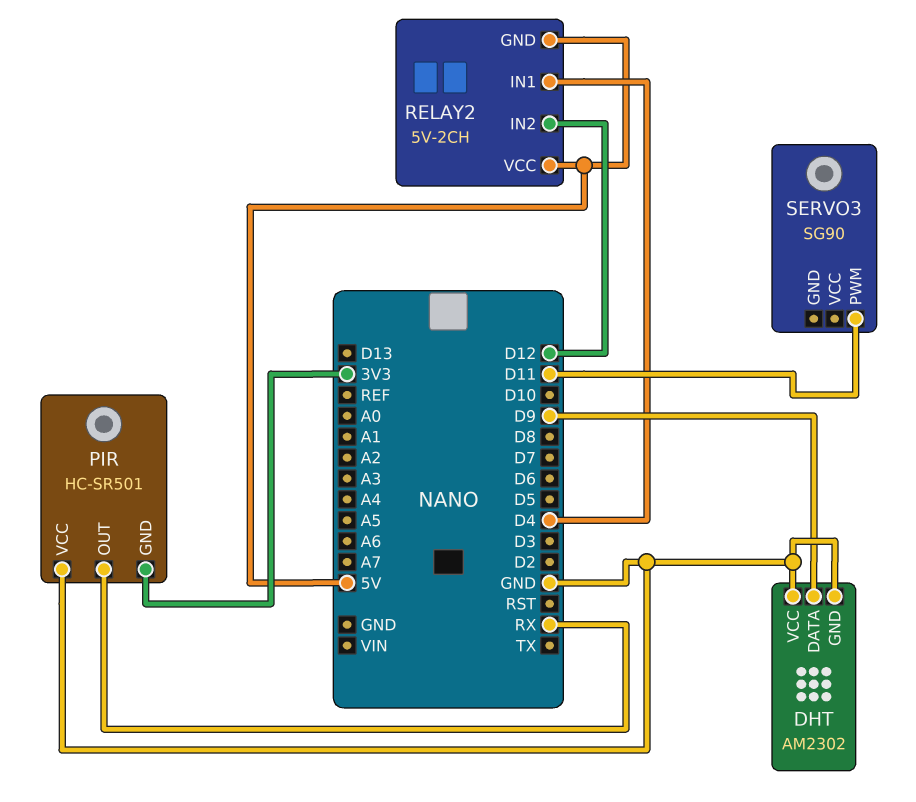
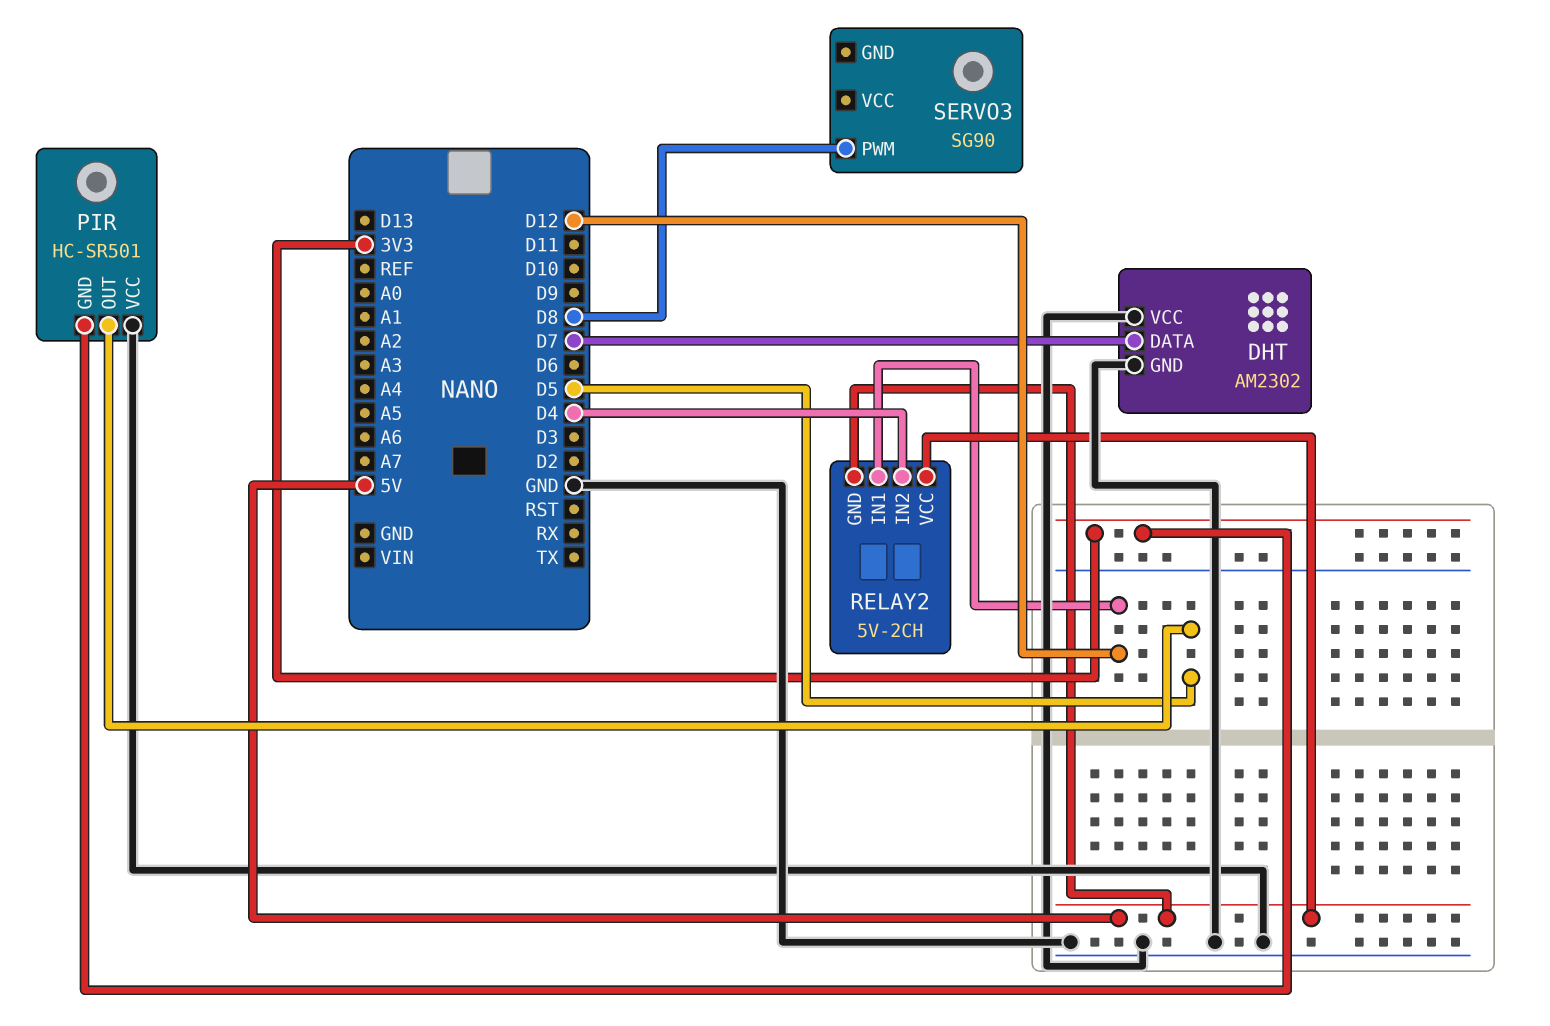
DHT pin DATA: D9 -> D7
PIR pin OUT: RX -> D5
RELAY2 pin IN1: D4 -> D12
RELAY2 pin IN2: D12 -> D4
SERVO3 pin PWM: D11 -> D8

